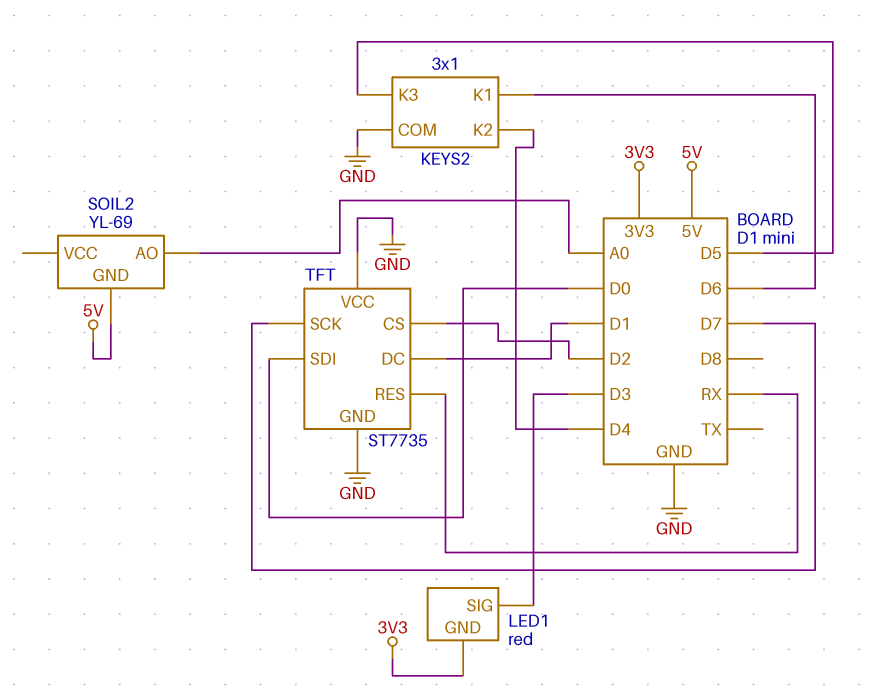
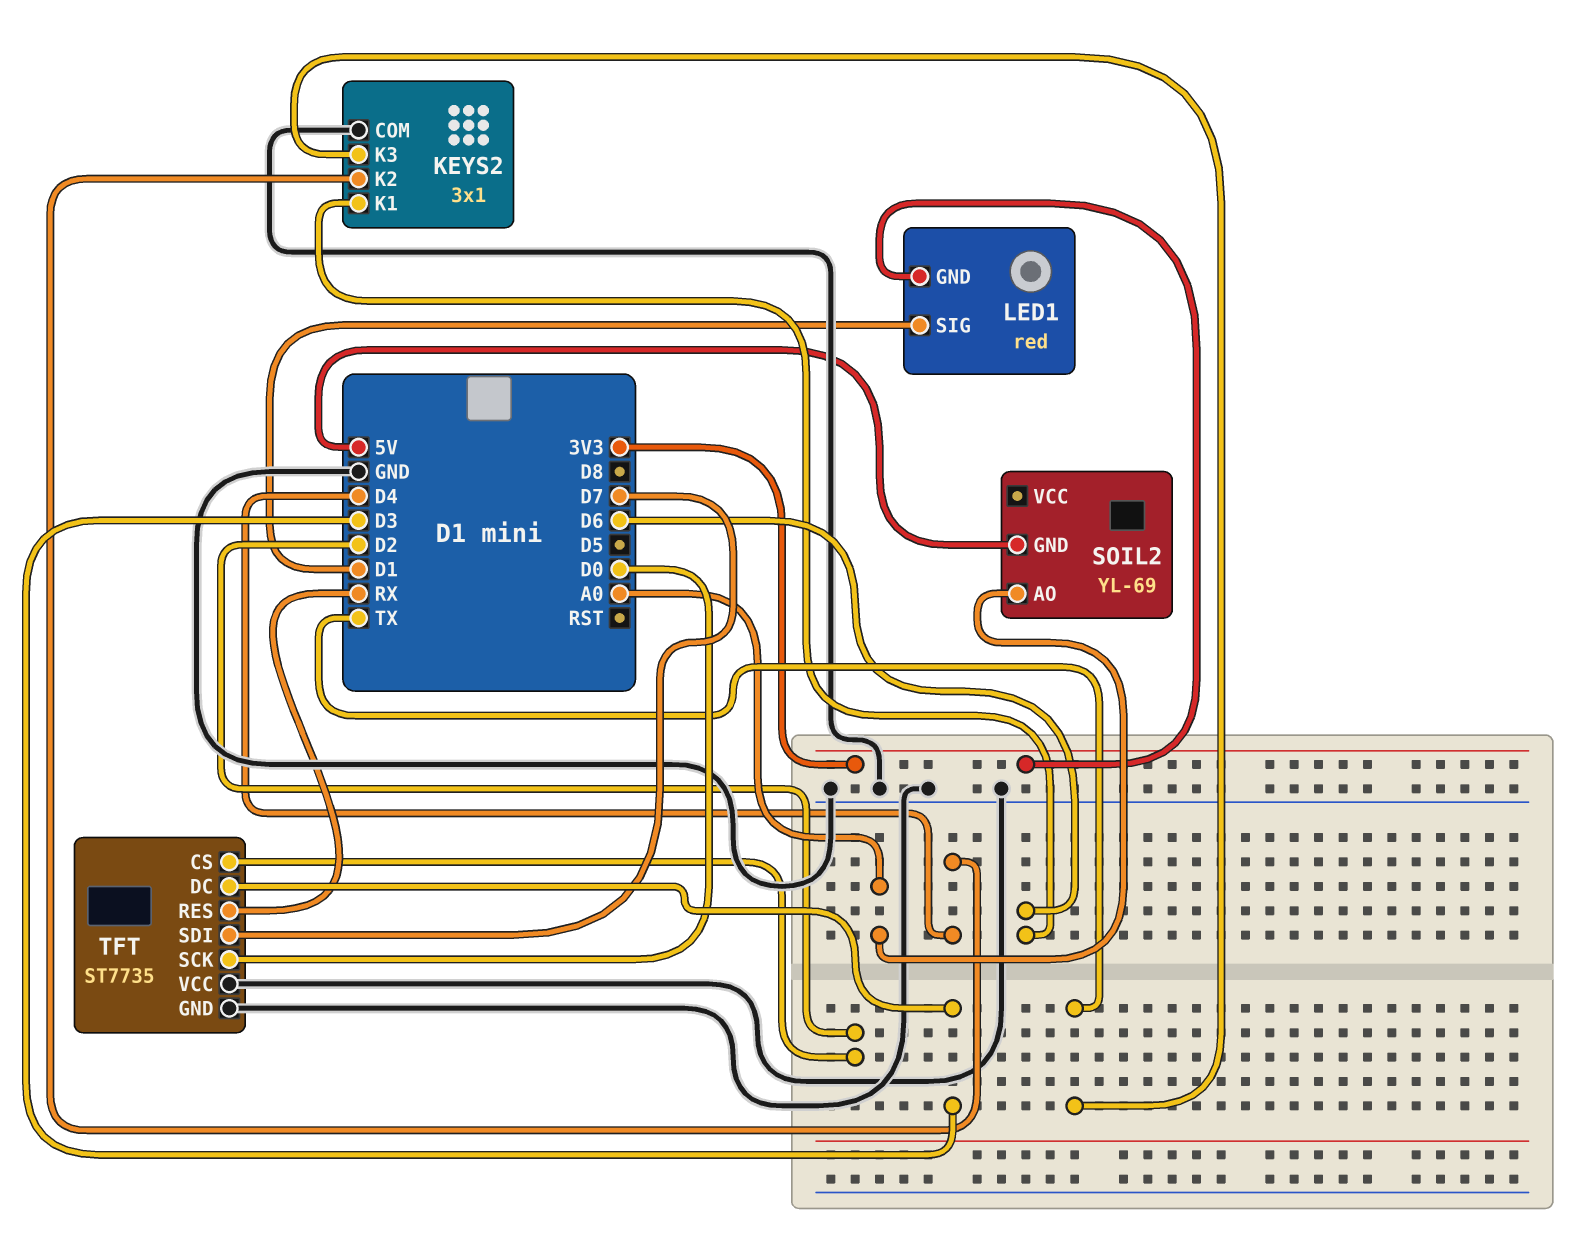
KEYS2 pin K3: D5 -> TX
LED1 pin SIG: D3 -> D1
TFT pin DC: D1 -> D3
TFT pin SCK: D7 -> D0
TFT pin SDI: D0 -> D7

